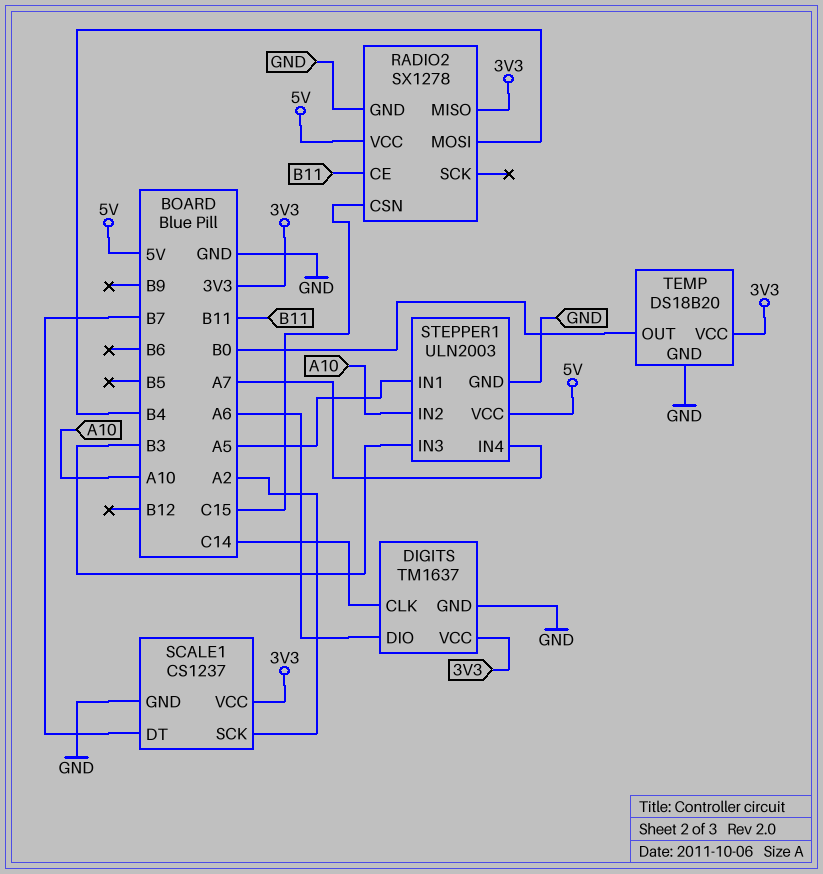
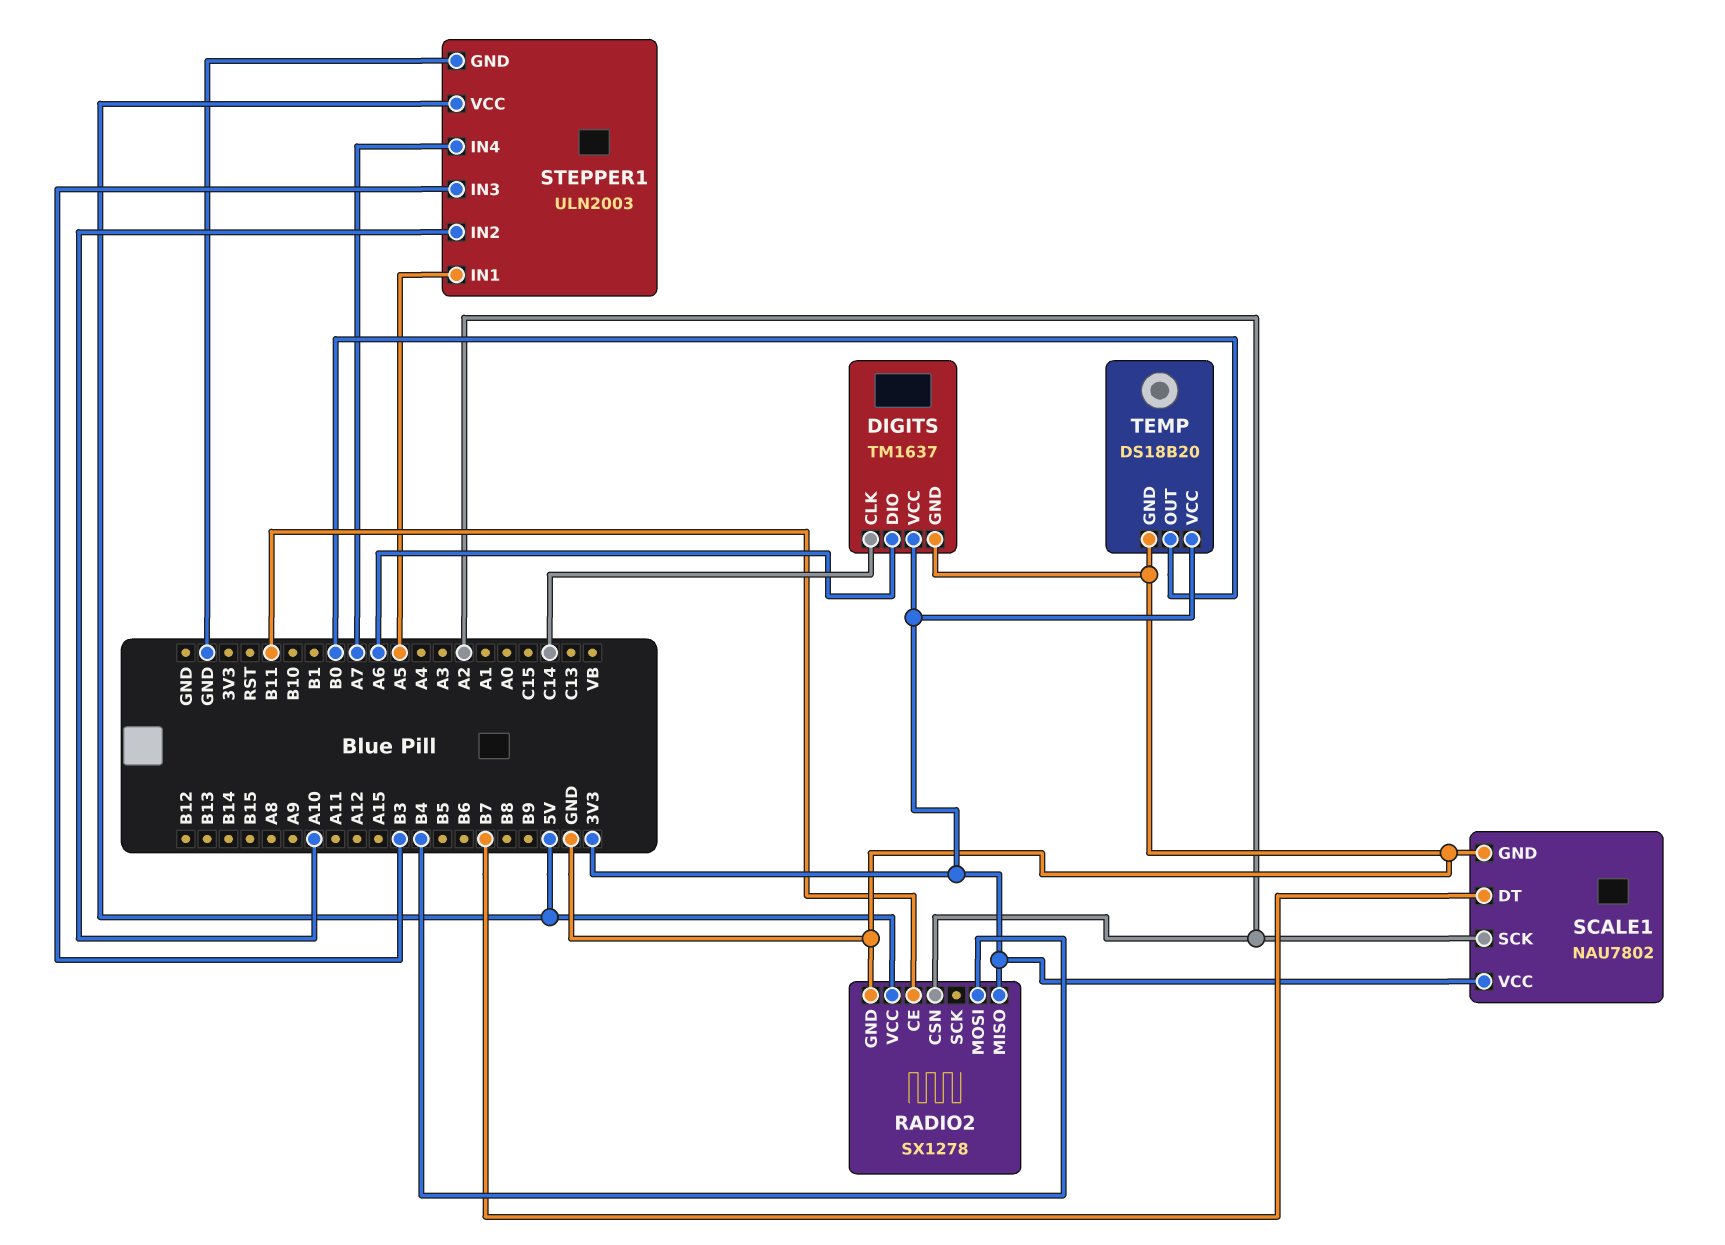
RADIO2 pin CSN: C15 -> A2
SCALE1: CS1237 -> NAU7802

